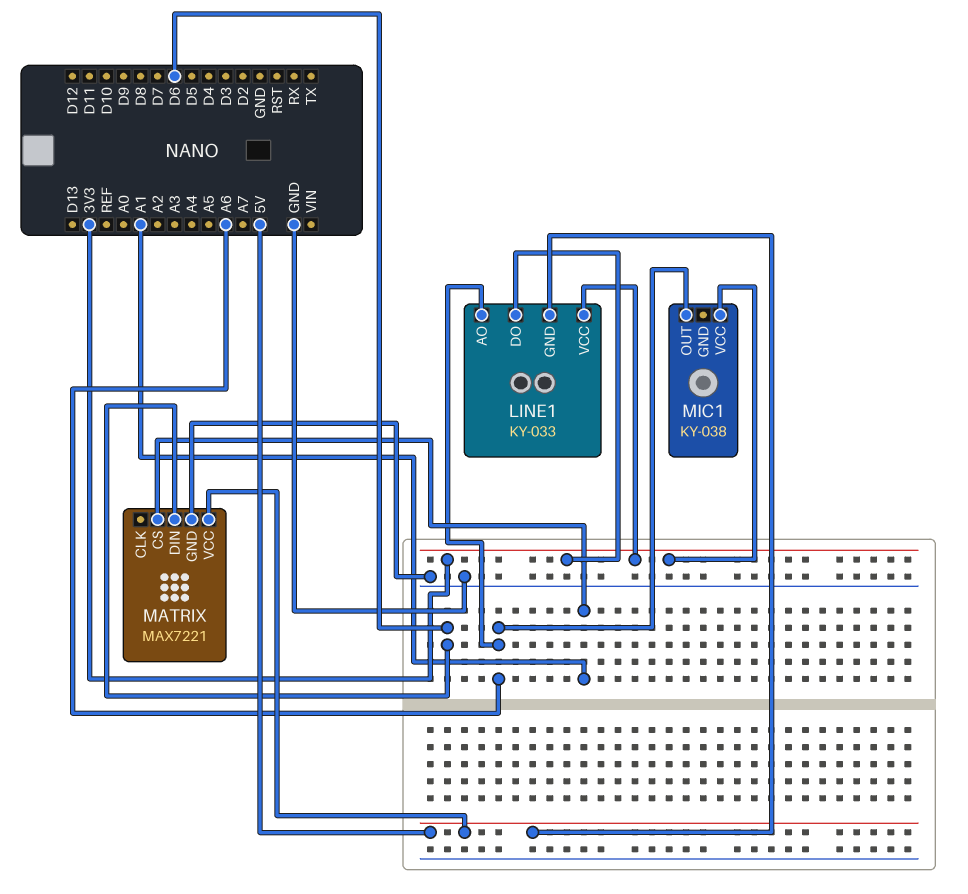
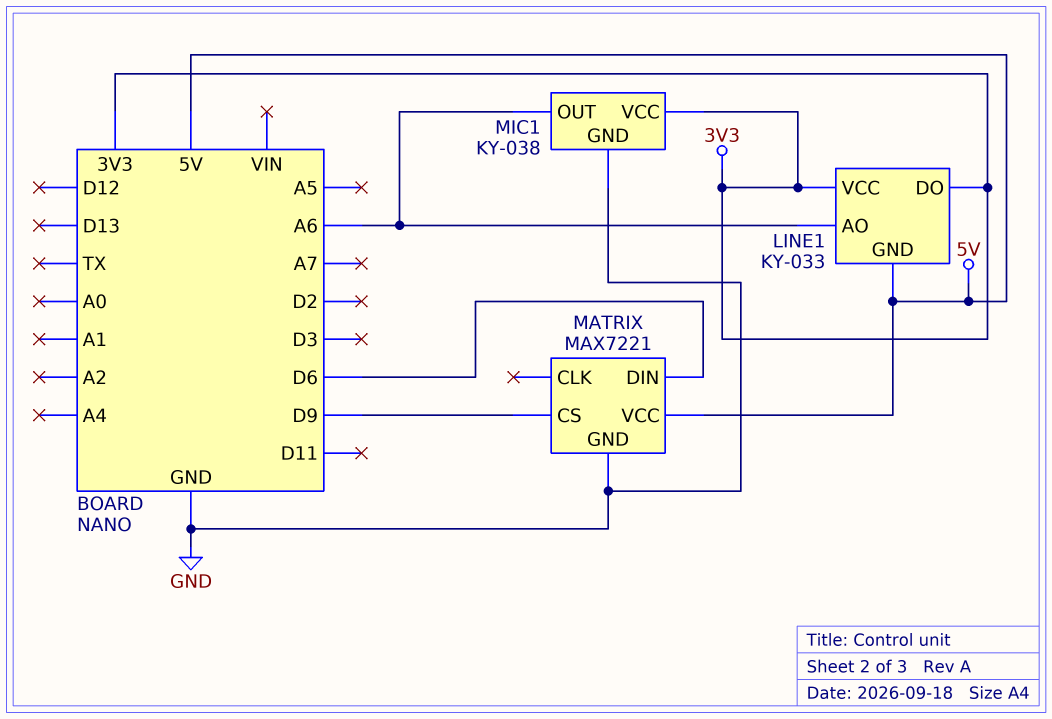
MATRIX pin CS: A1 -> D9
MIC1 pin GND: none -> GND

